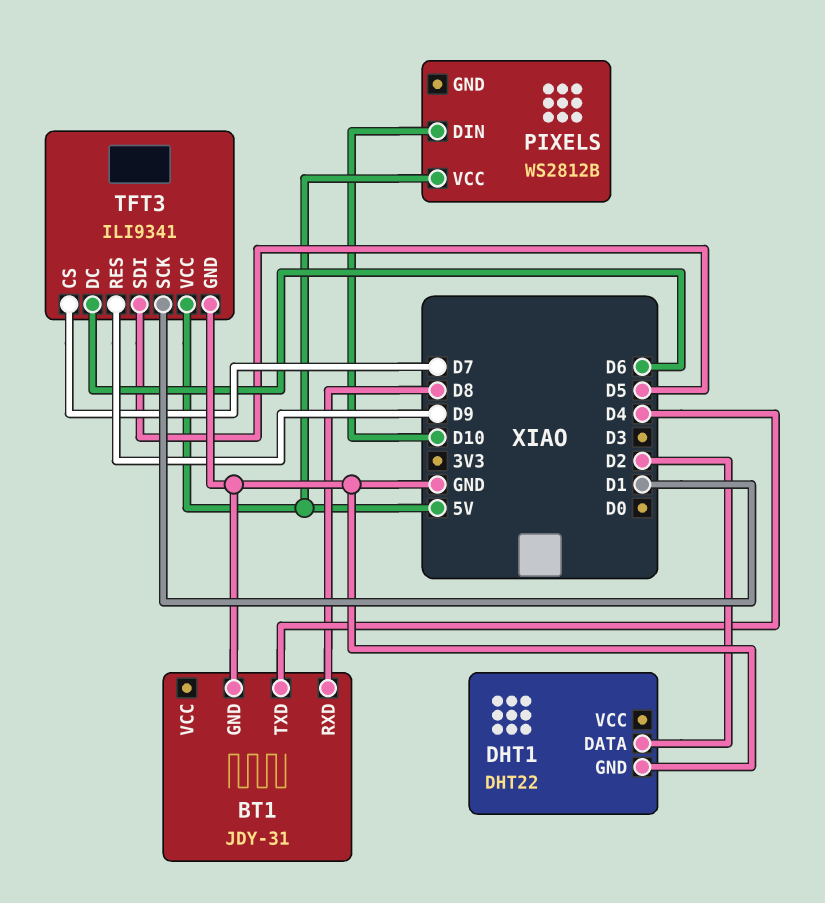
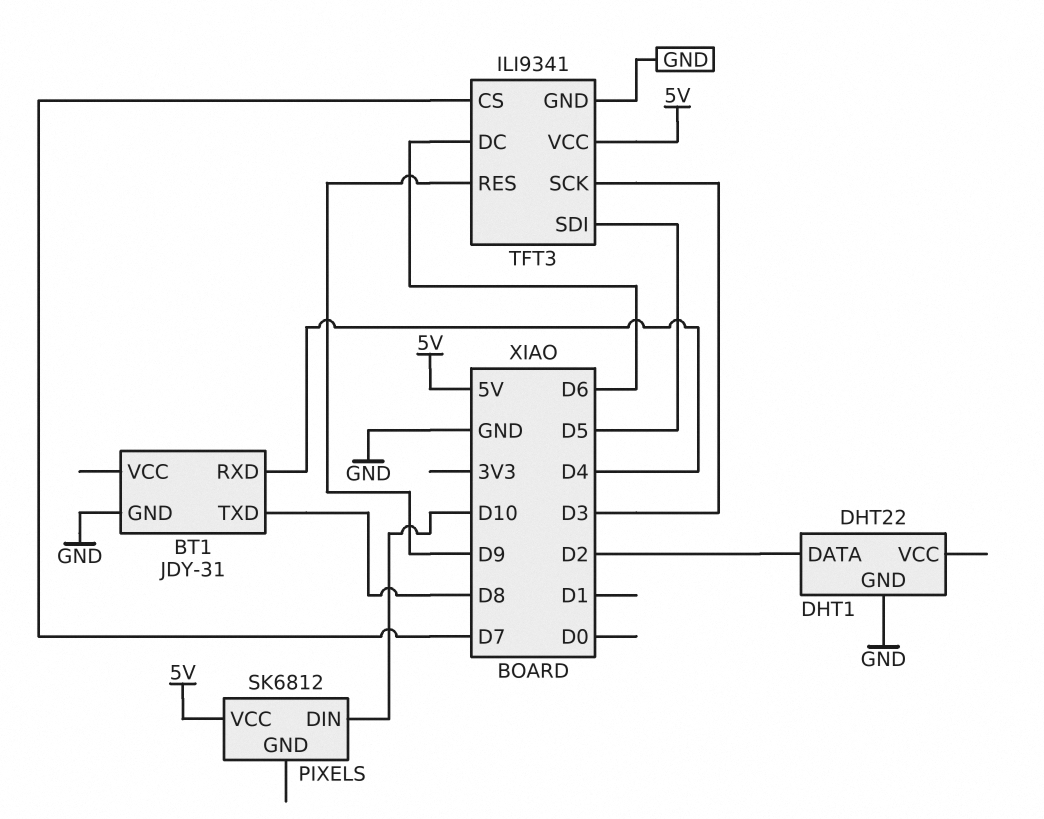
BT1 pin RXD: D8 -> D4
BT1 pin TXD: D4 -> D8
PIXELS: WS2812B -> SK6812
TFT3 pin SCK: D1 -> D3

